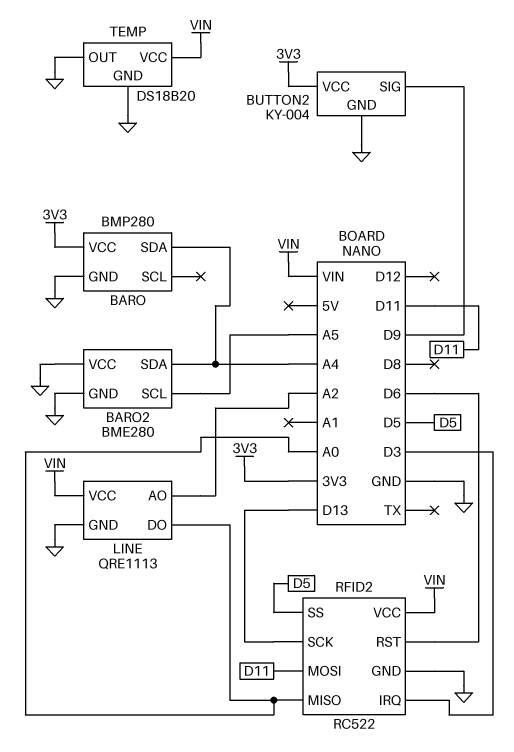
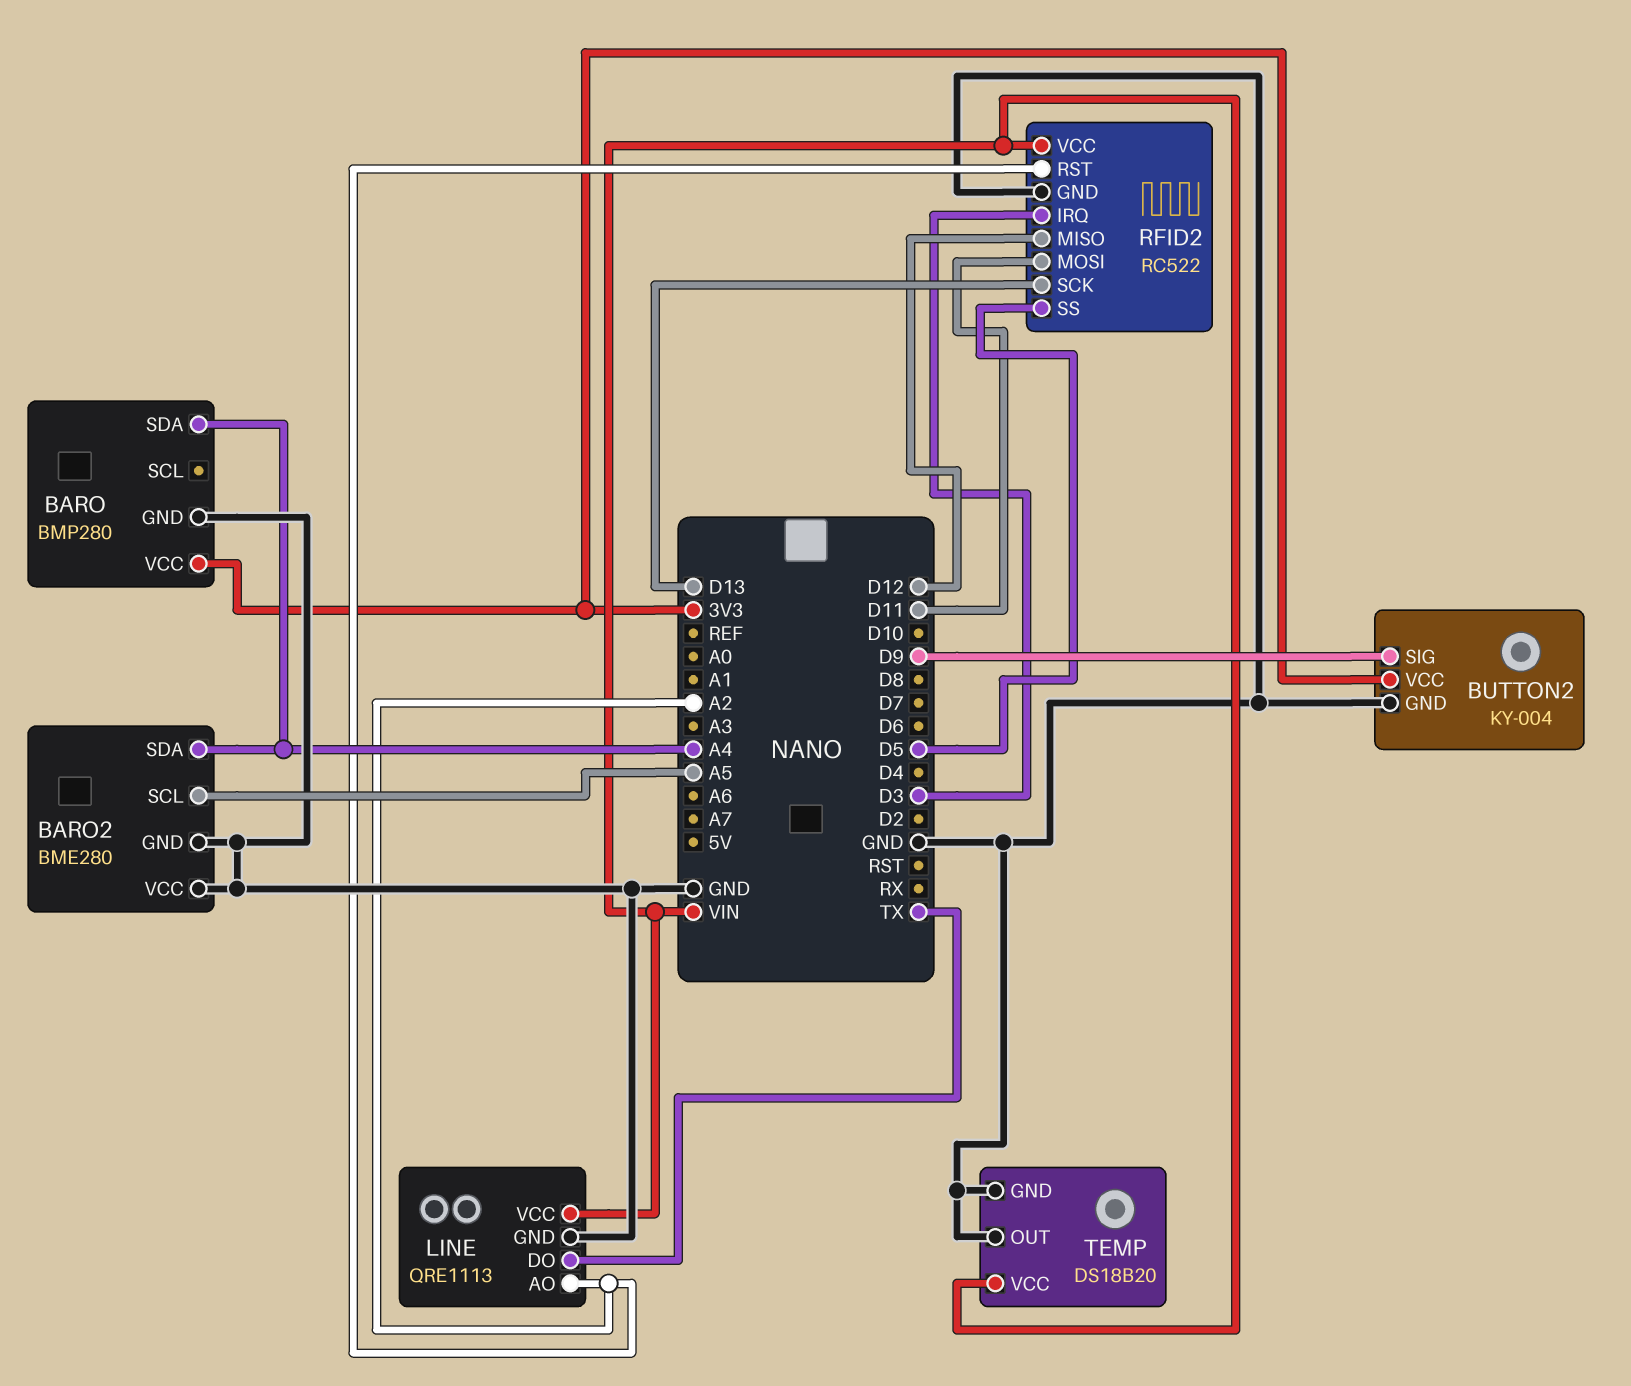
LINE pin DO: A0 -> TX
RFID2 pin MISO: A0 -> D12
RFID2 pin RST: D6 -> A2

